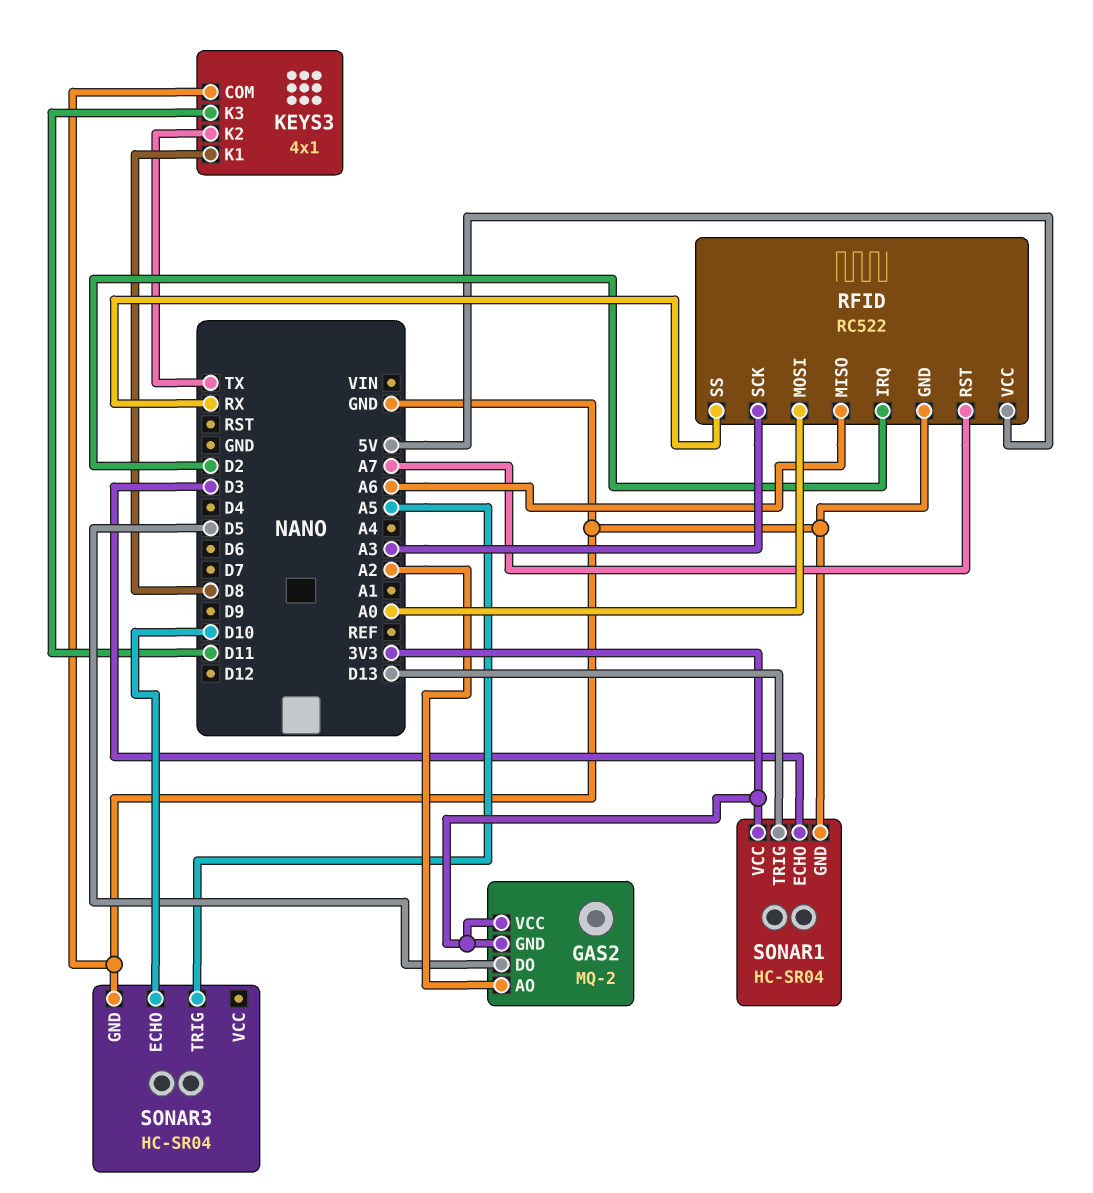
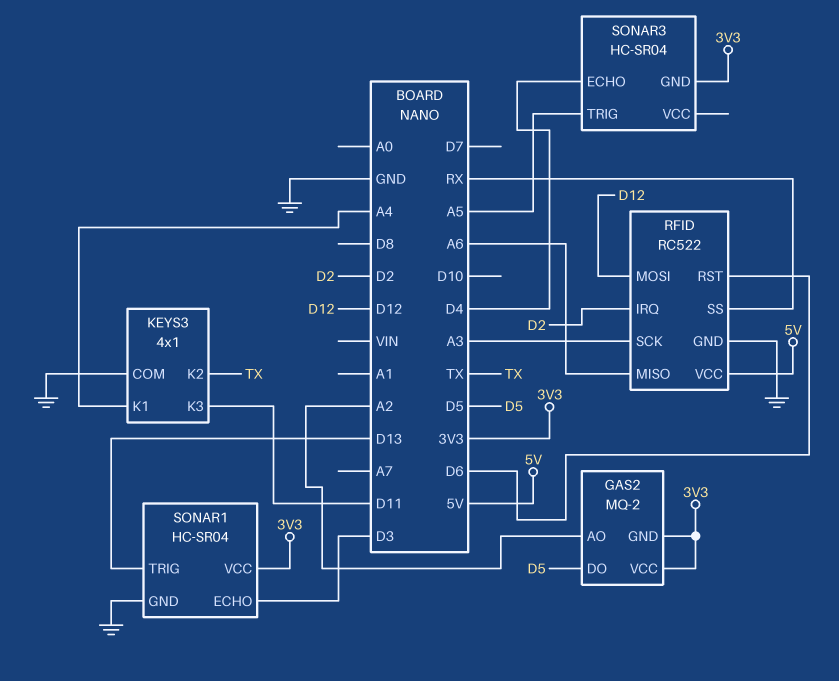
KEYS3 pin K1: D8 -> A4
RFID pin MOSI: A0 -> D12
RFID pin RST: A7 -> D6
SONAR3 pin ECHO: D10 -> D4
SONAR3 pin GND: GND -> 3V3

